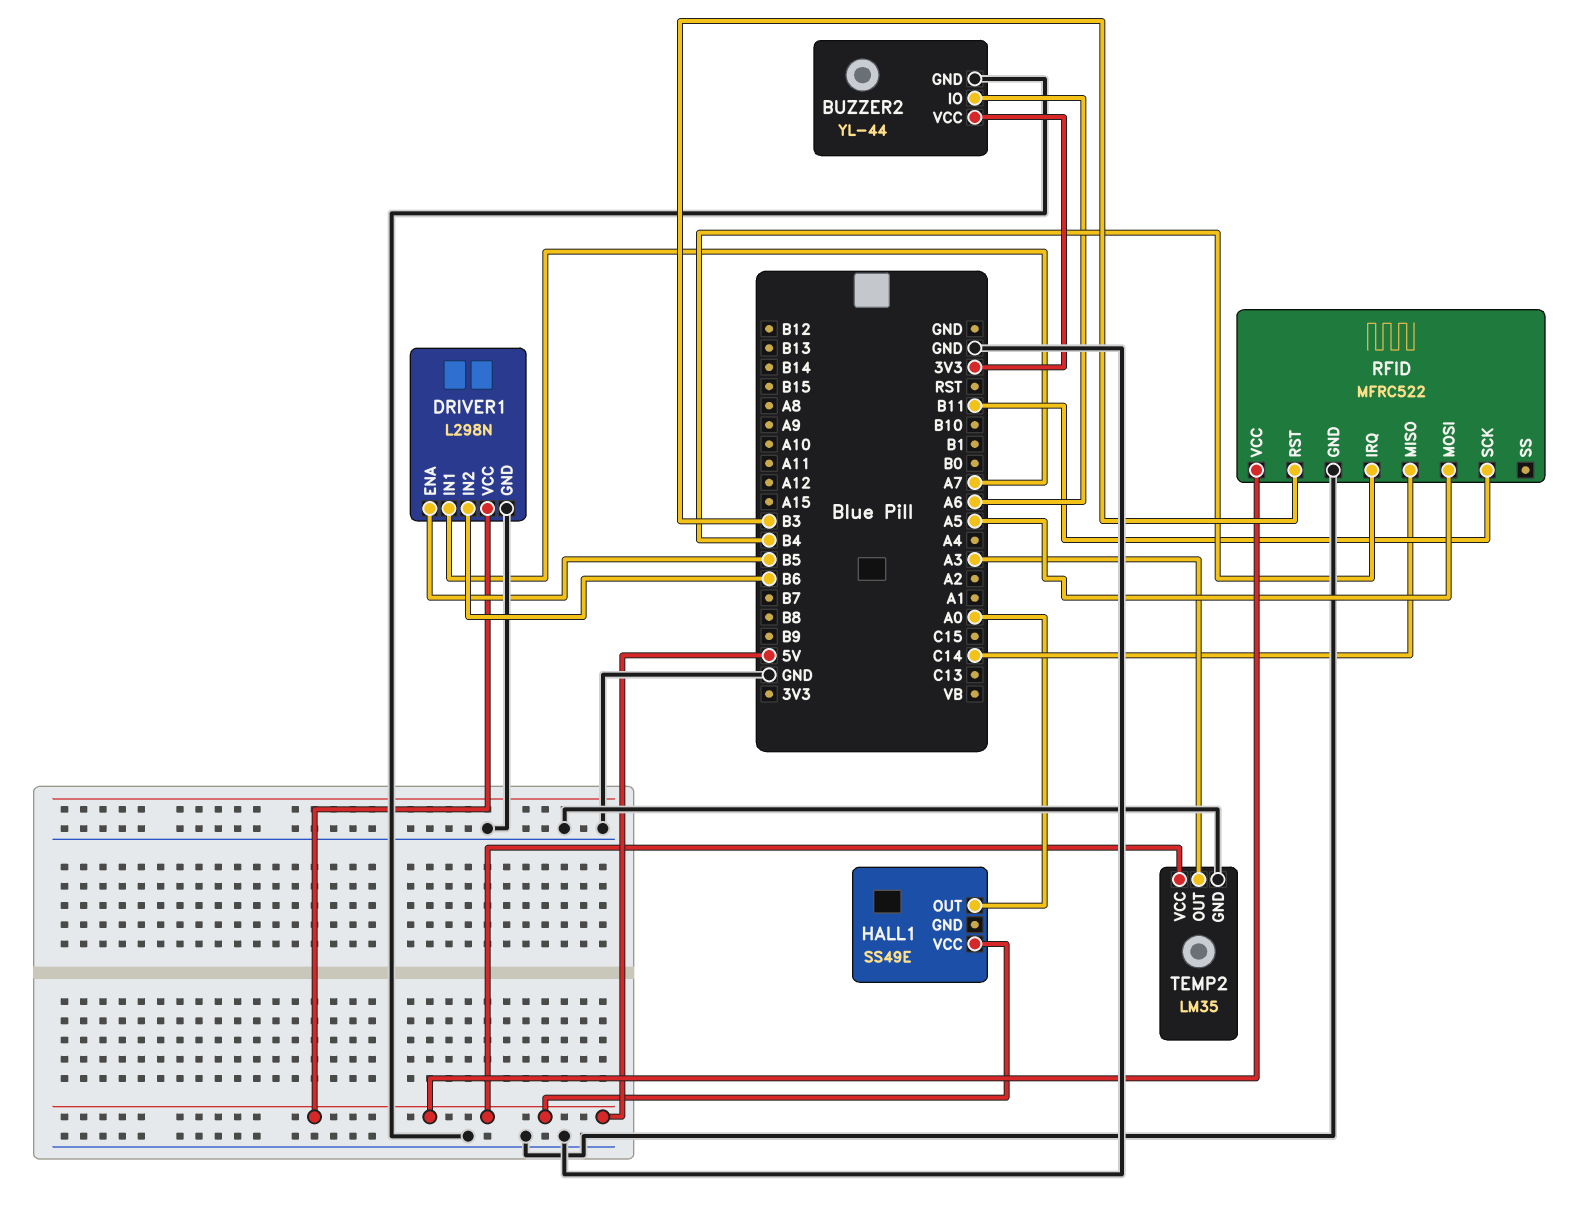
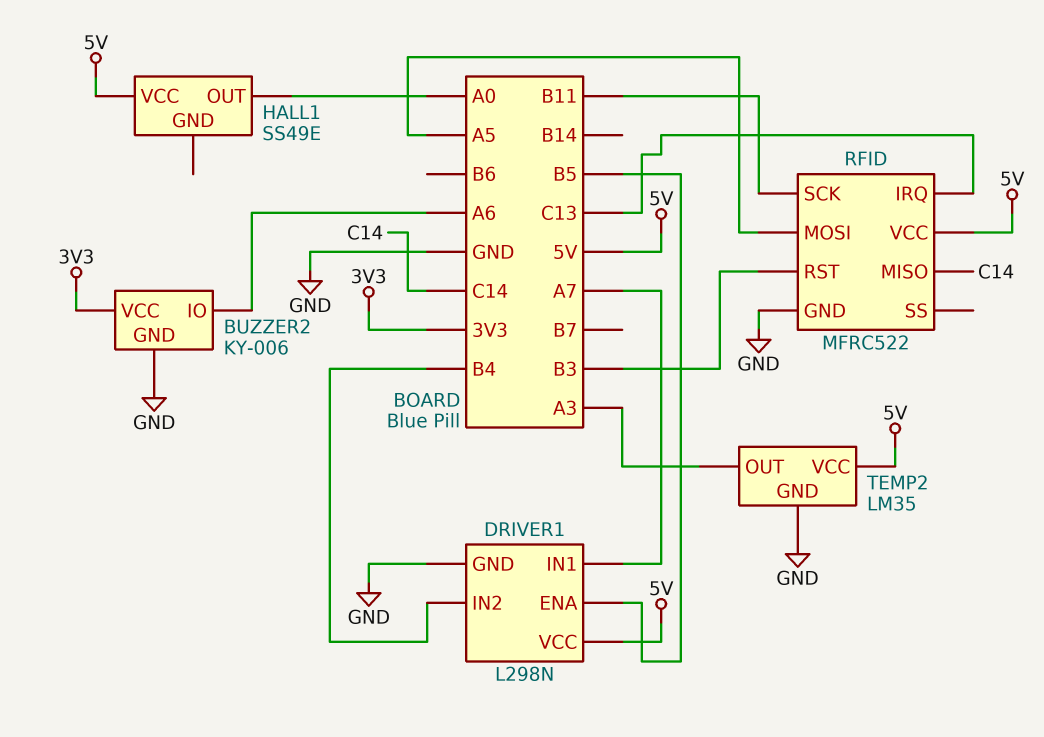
BUZZER2: YL-44 -> KY-006
DRIVER1 pin IN2: B6 -> B4
RFID pin IRQ: B4 -> C13

